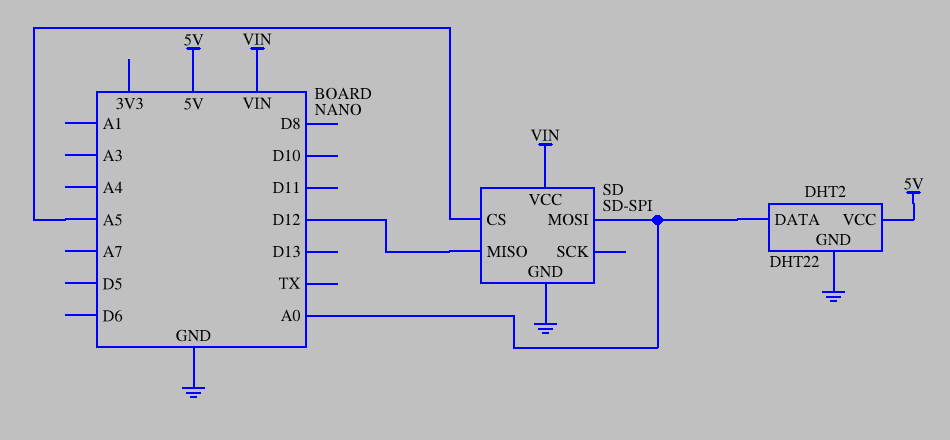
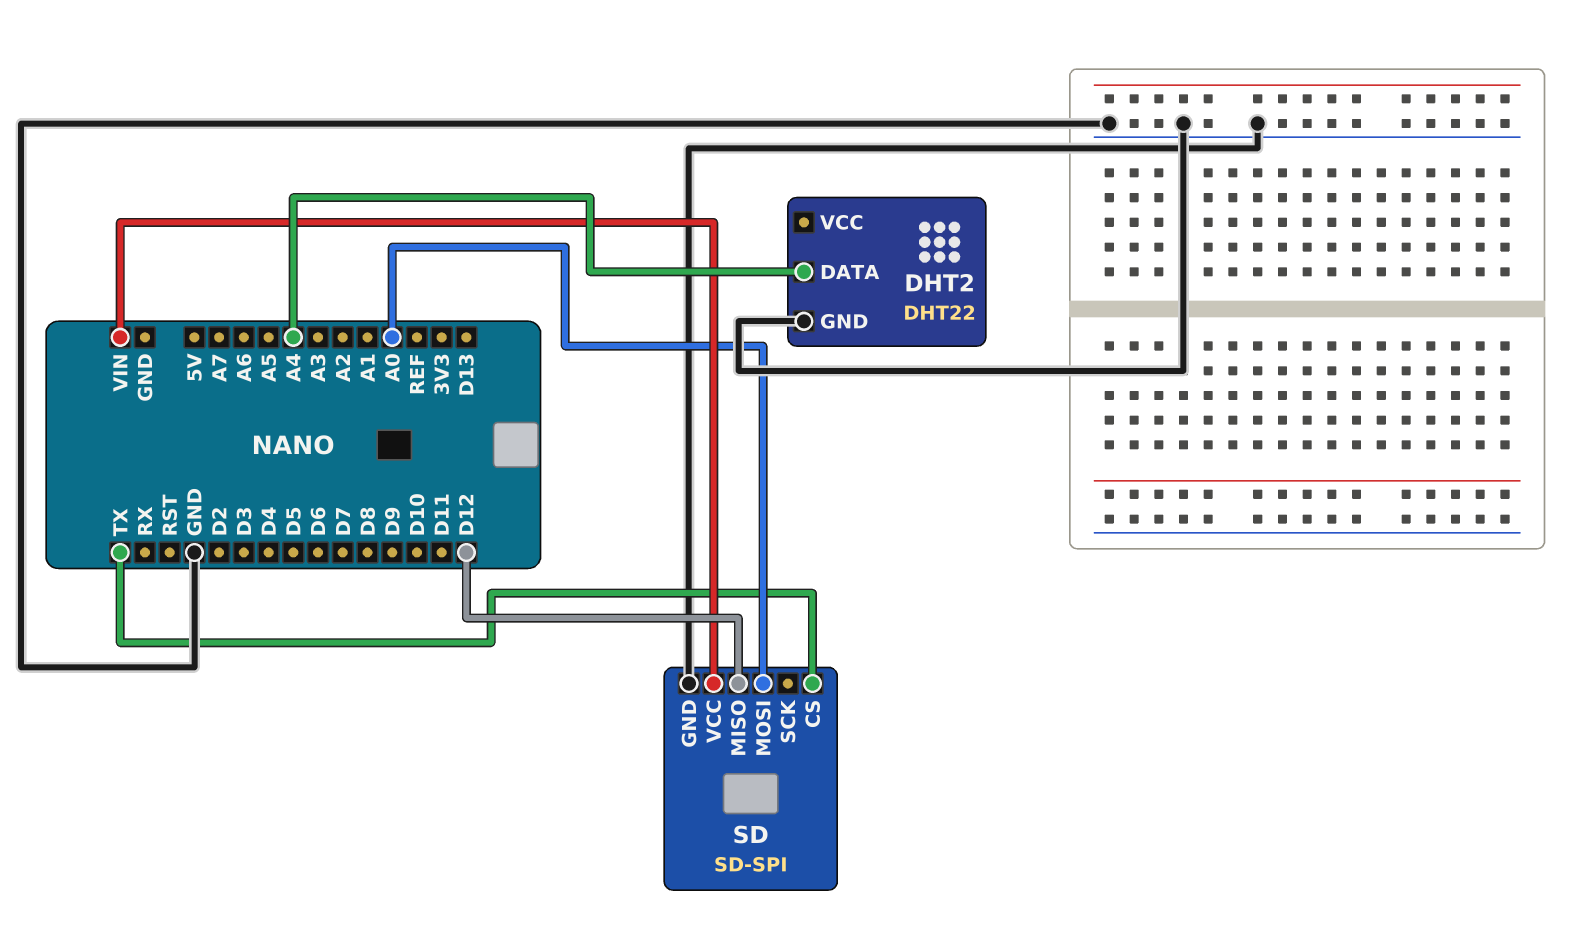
DHT2 pin DATA: A0 -> A4
DHT2 pin VCC: 5V -> none
SD pin CS: A5 -> TX

